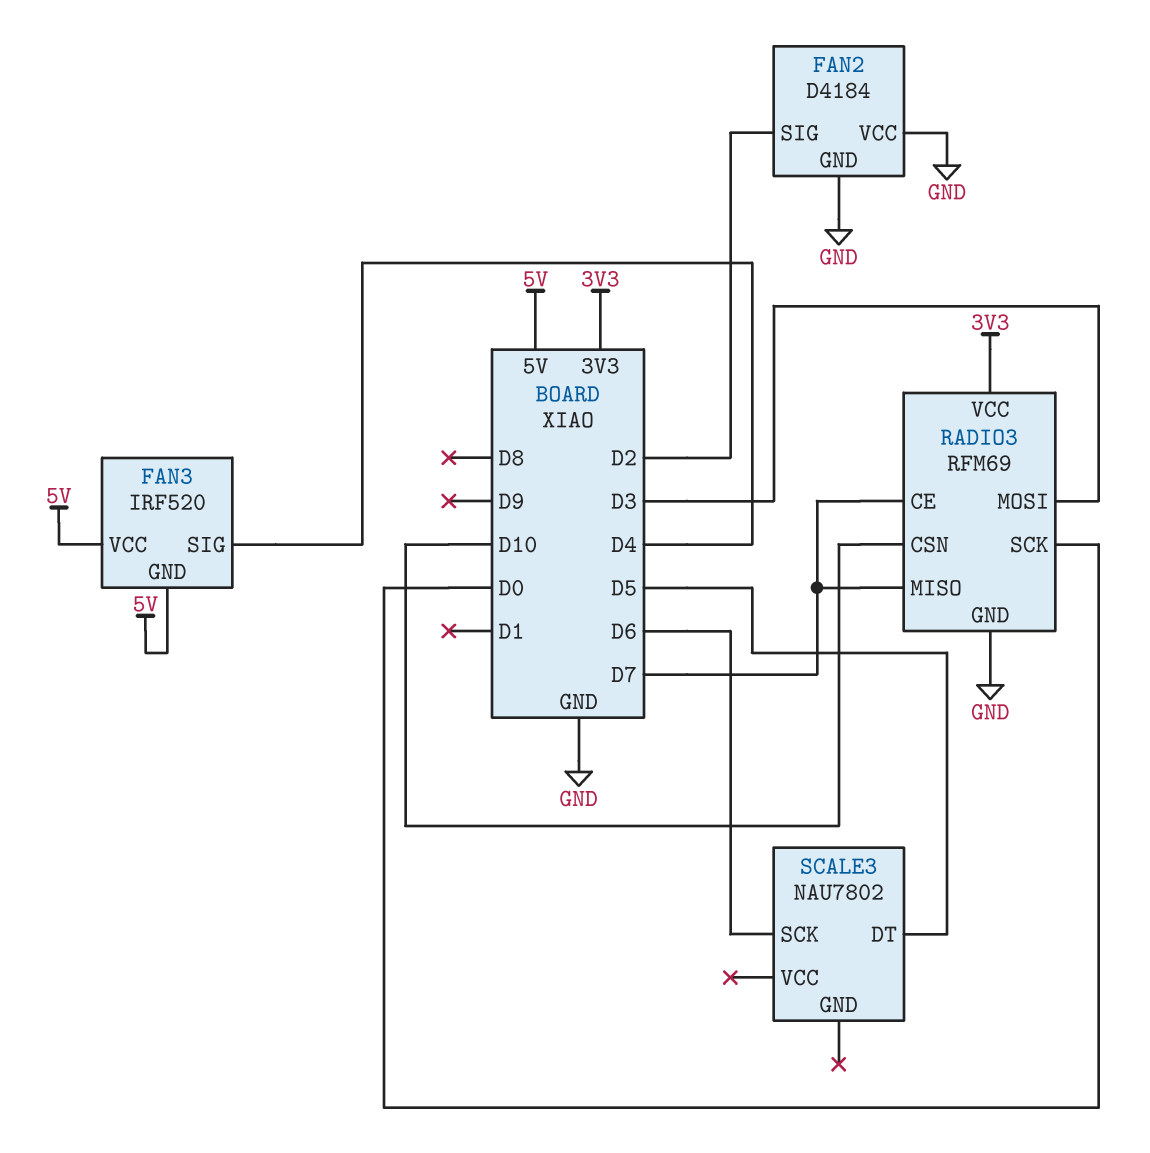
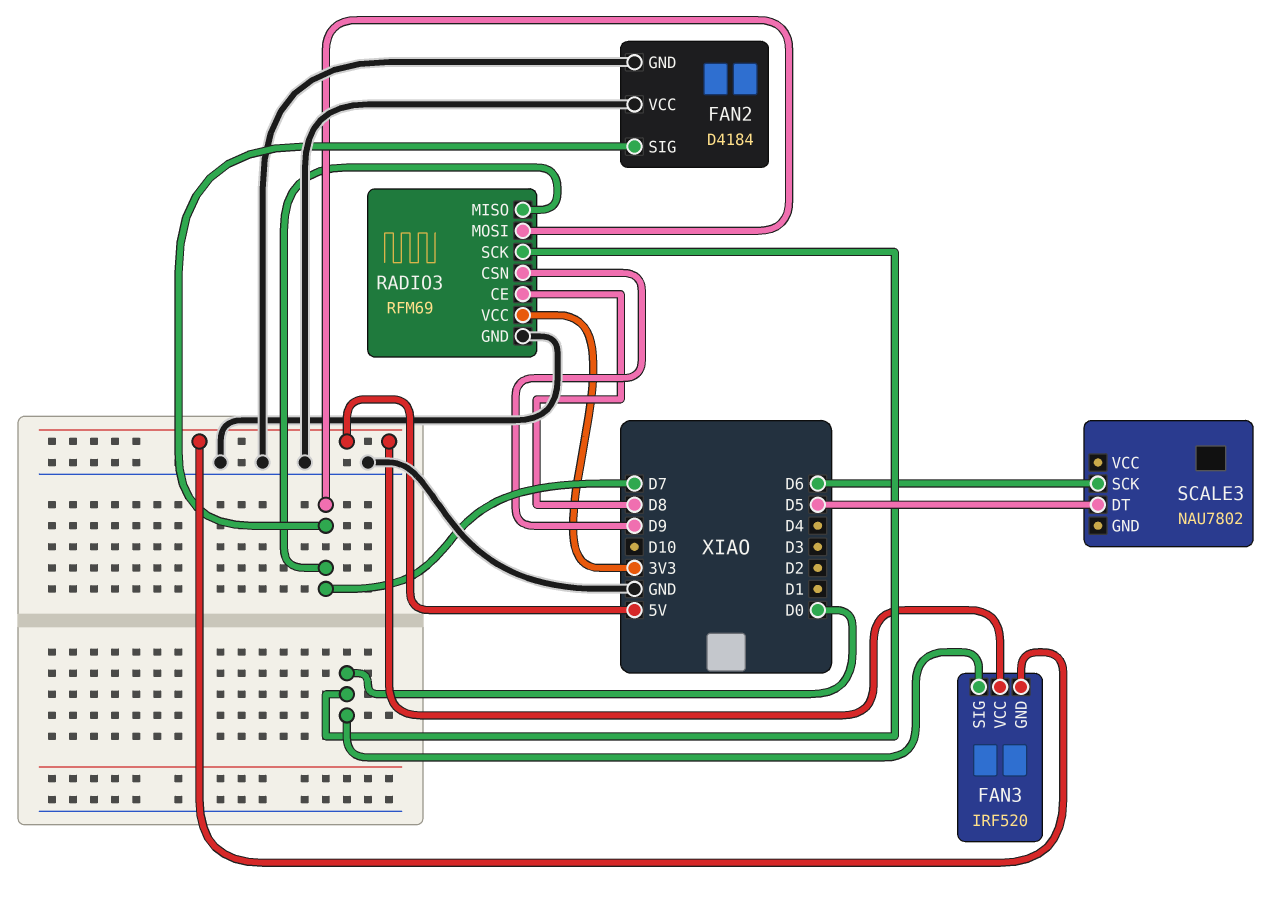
FAN2 pin SIG: D2 -> D7
FAN3 pin SIG: D4 -> D0
RADIO3 pin CE: D7 -> D8
RADIO3 pin CSN: D10 -> D9
RADIO3 pin MOSI: D3 -> D7

